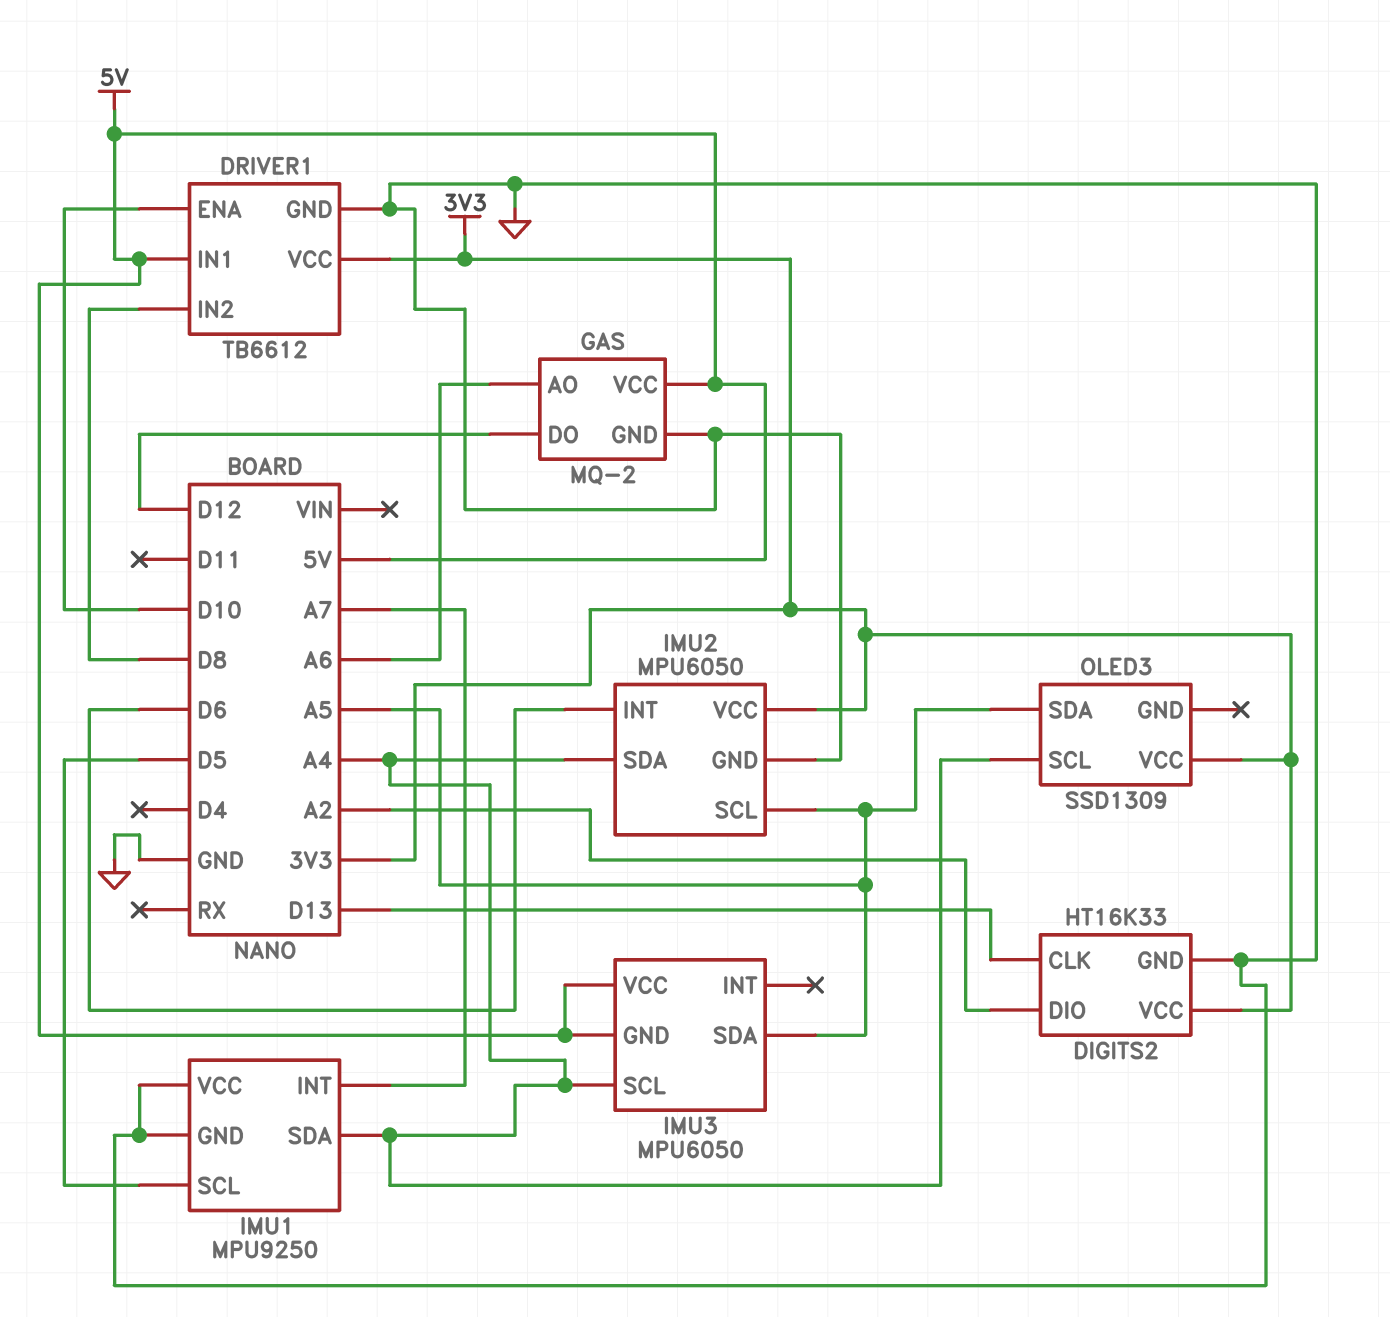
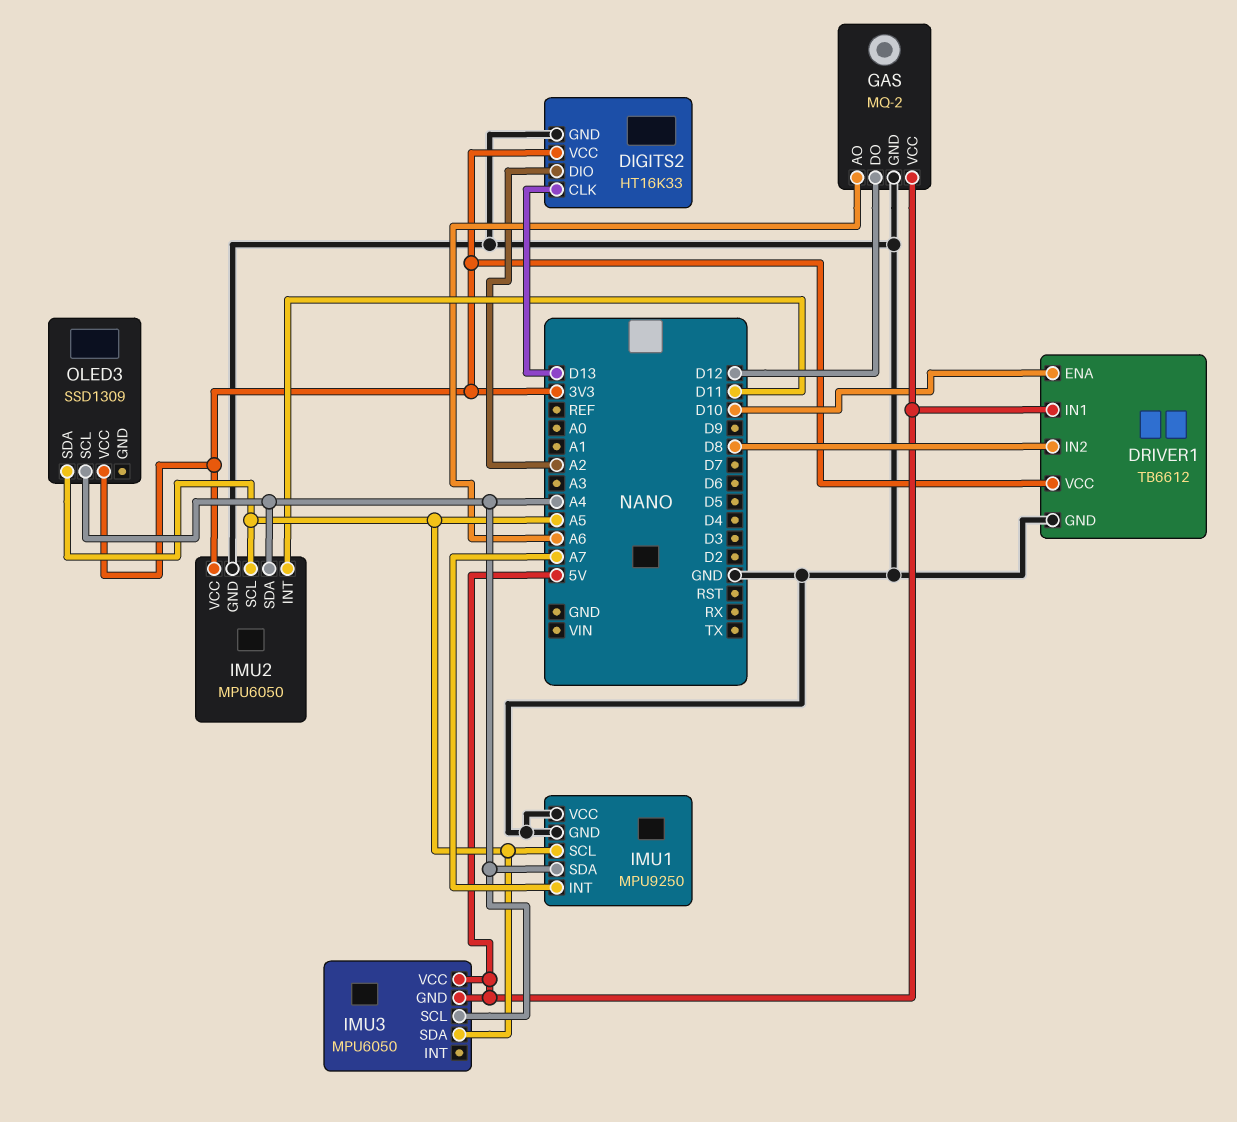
IMU1 pin SCL: D5 -> A5
IMU2 pin INT: D6 -> D11

